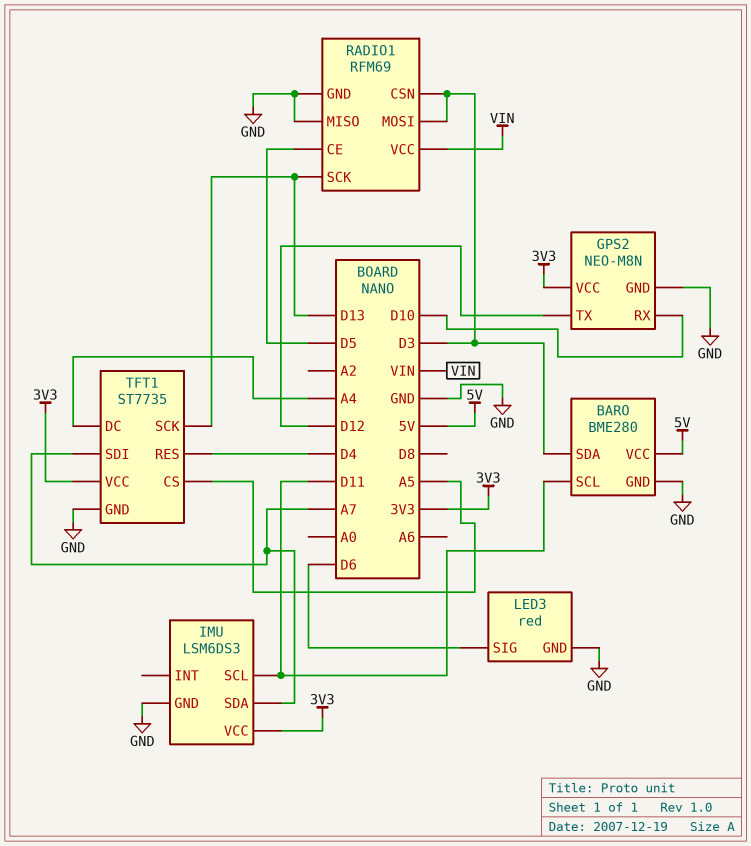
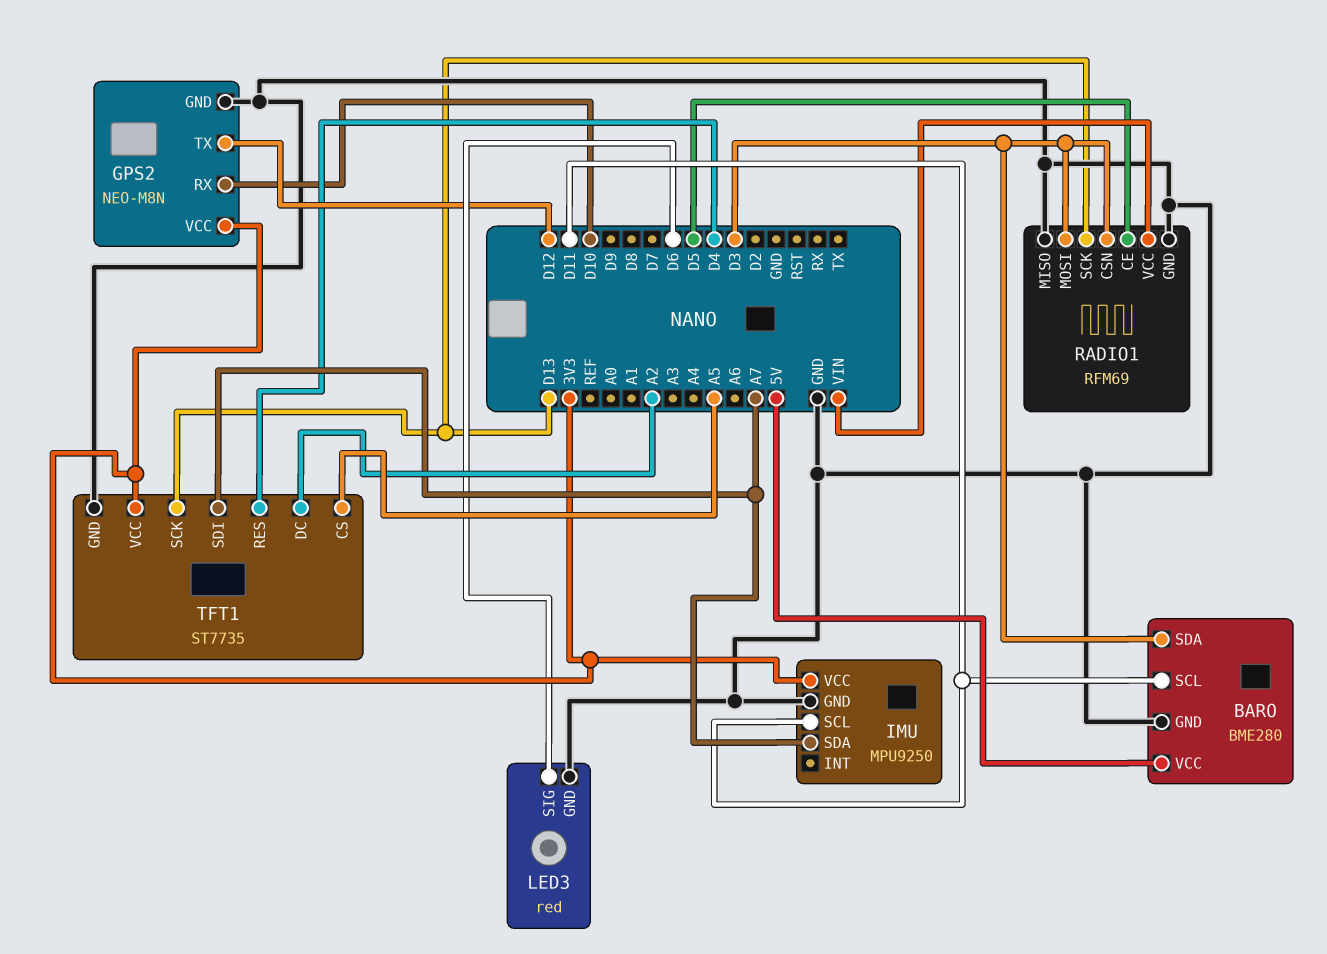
IMU: LSM6DS3 -> MPU9250
TFT1 pin DC: A4 -> A2

